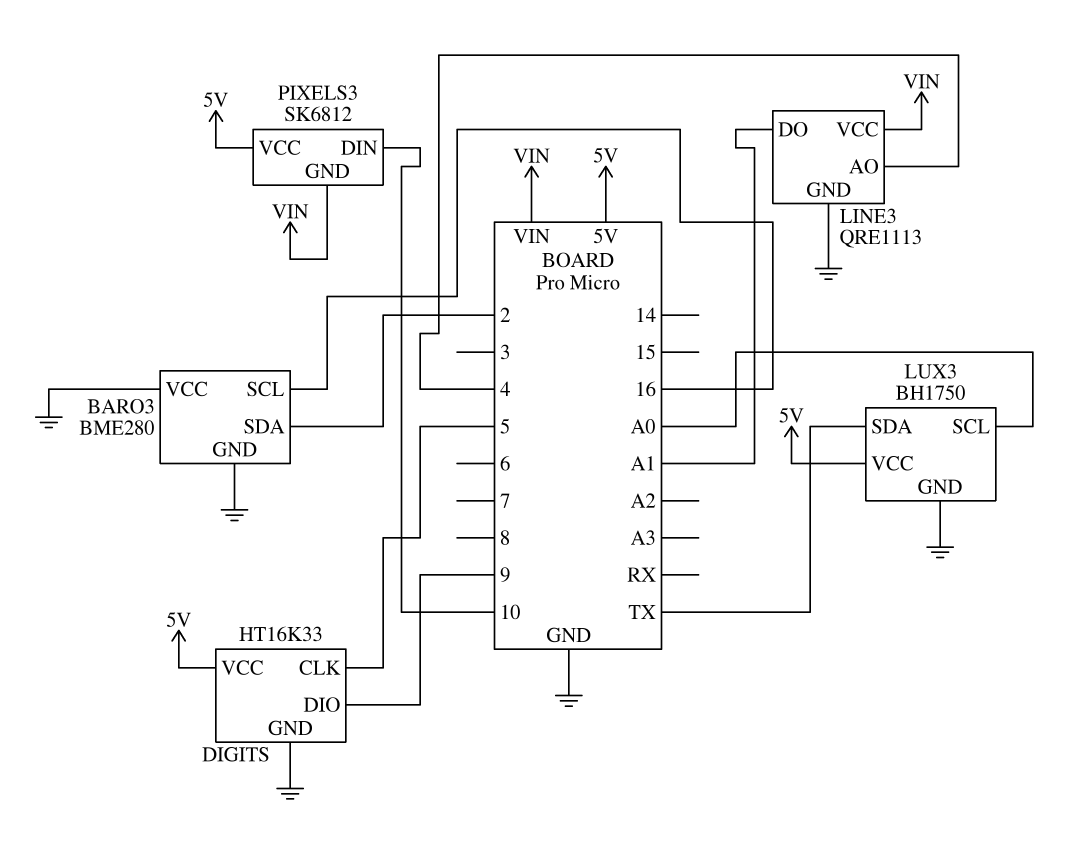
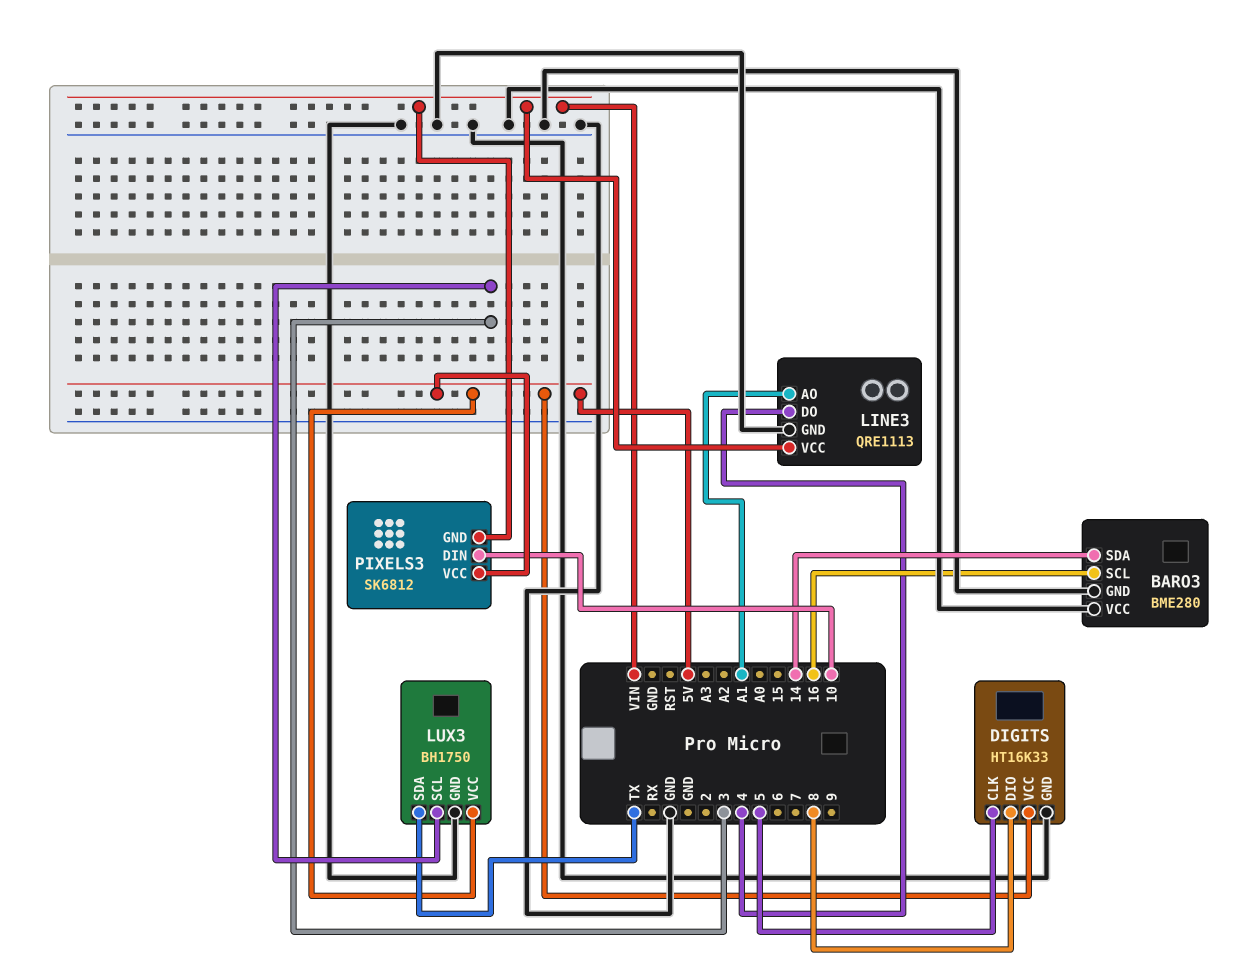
BARO3 pin SDA: 2 -> 14
DIGITS pin DIO: 9 -> 8
LINE3 pin AO: 4 -> A1
LINE3 pin DO: A1 -> 4
LUX3 pin SCL: A0 -> 3

